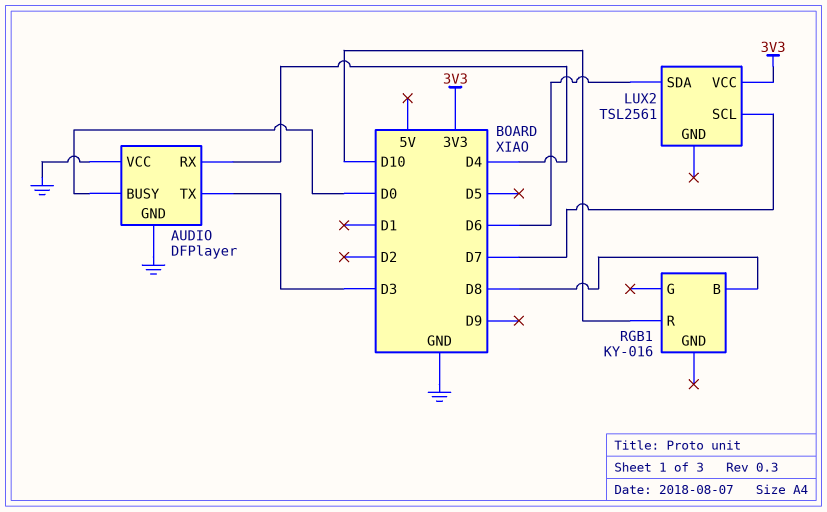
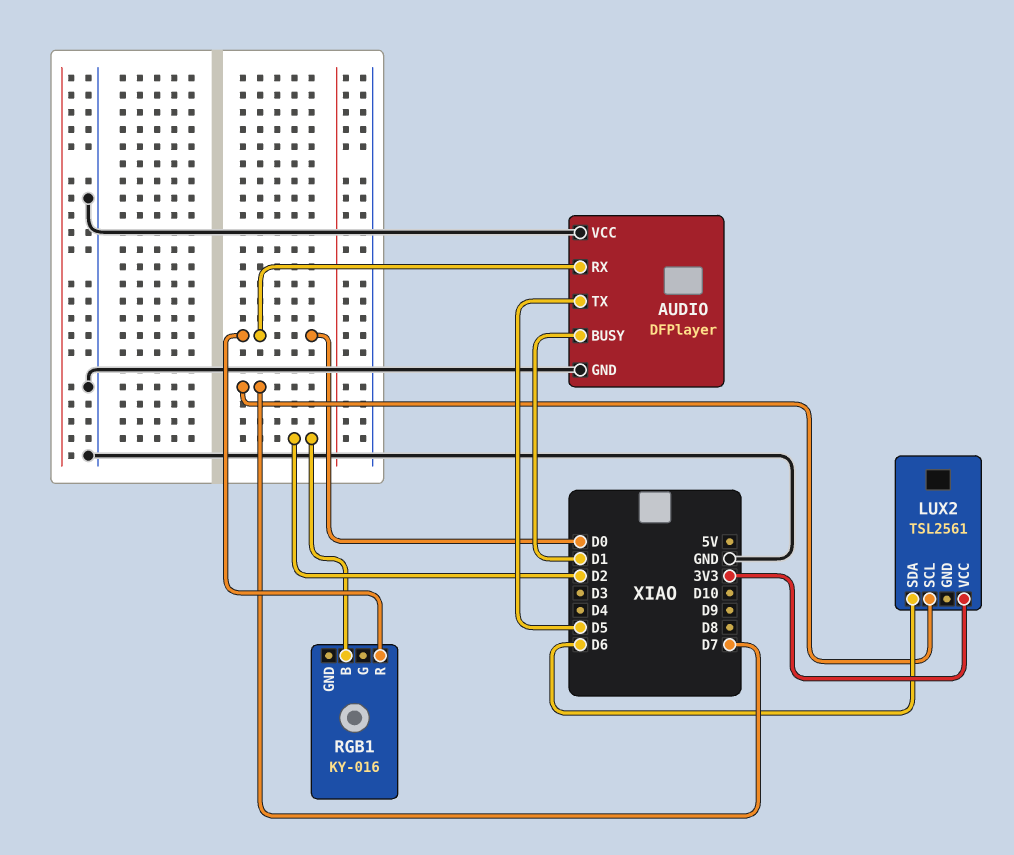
AUDIO pin BUSY: D0 -> D1
AUDIO pin RX: D4 -> D0
AUDIO pin TX: D3 -> D5
RGB1 pin B: D8 -> D2
RGB1 pin R: D10 -> D0

